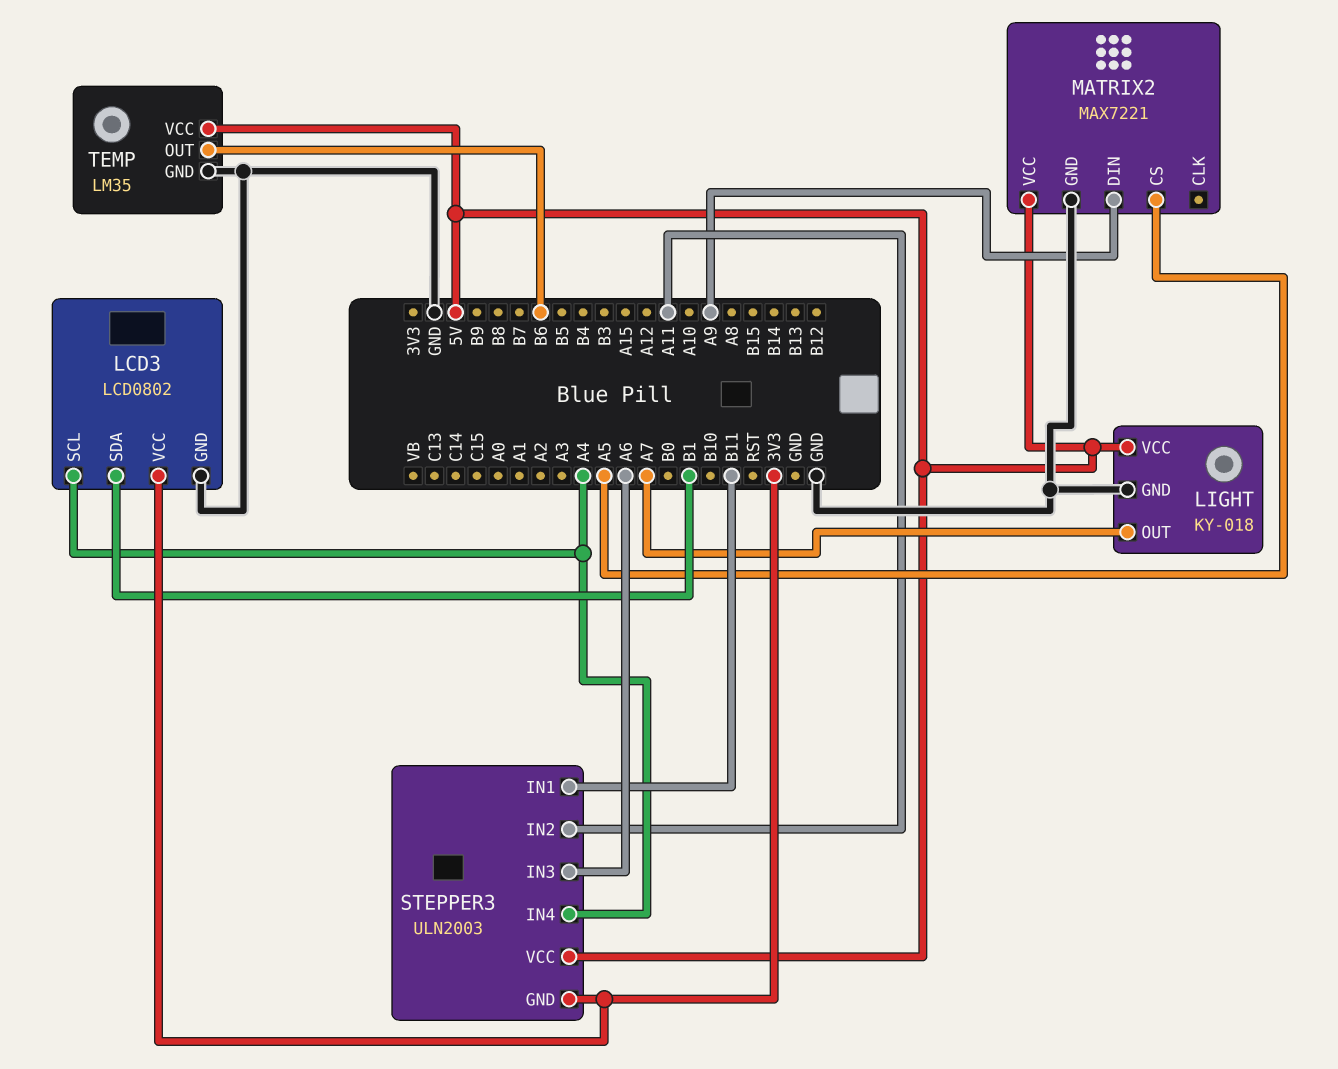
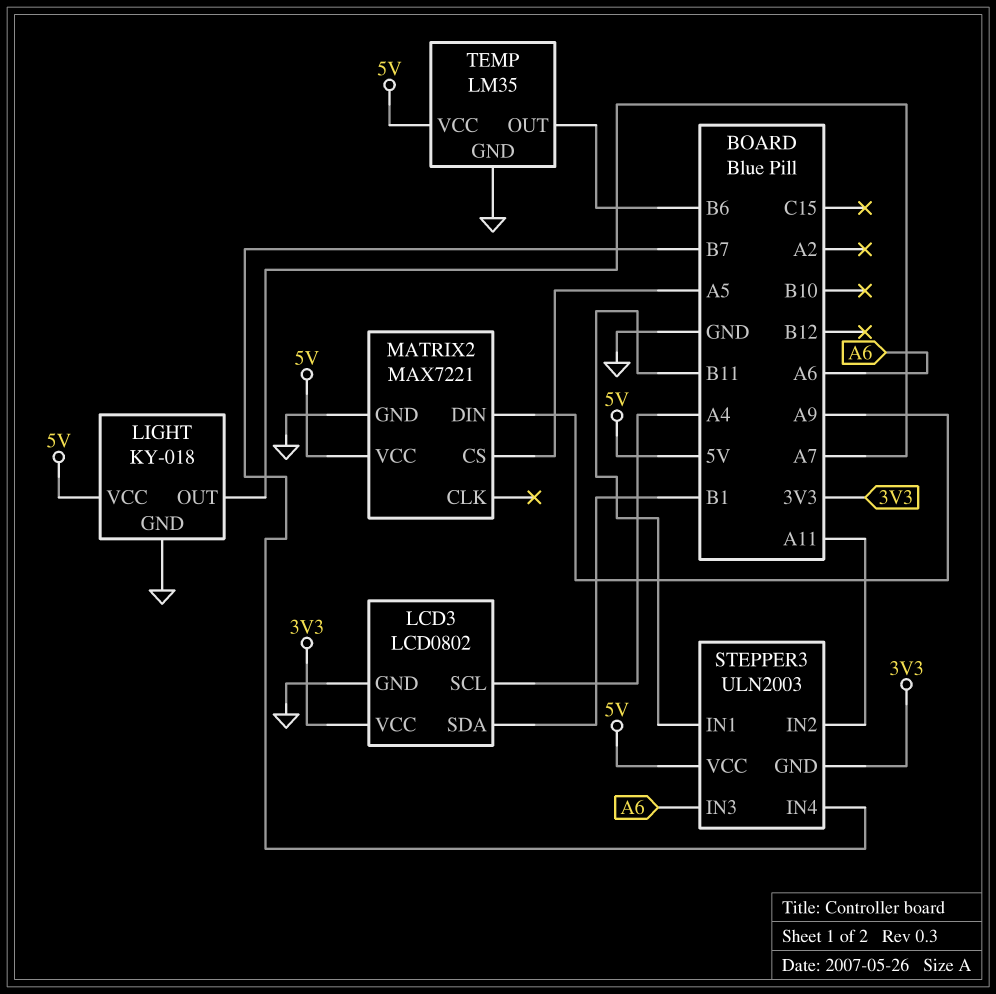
STEPPER3 pin IN4: A4 -> B7

